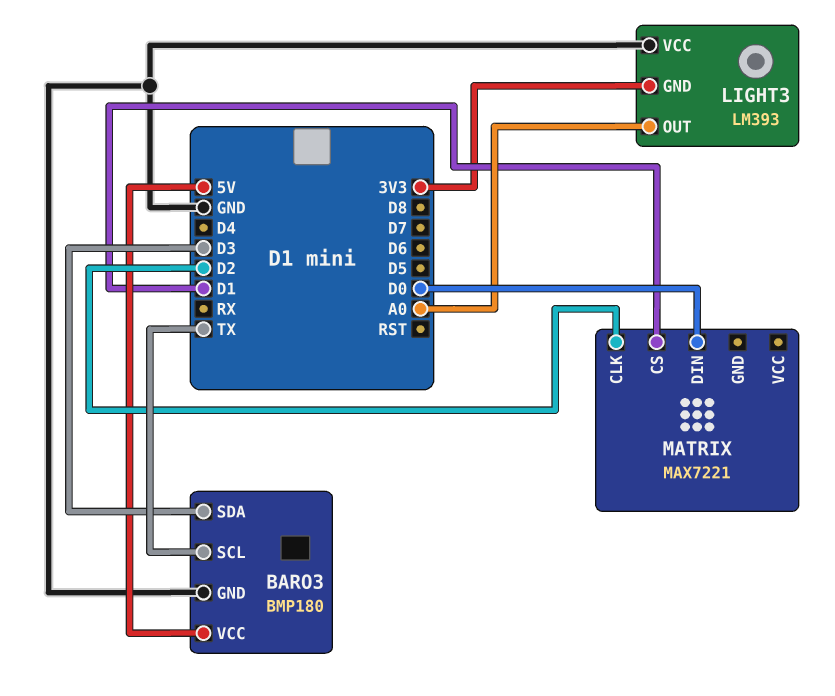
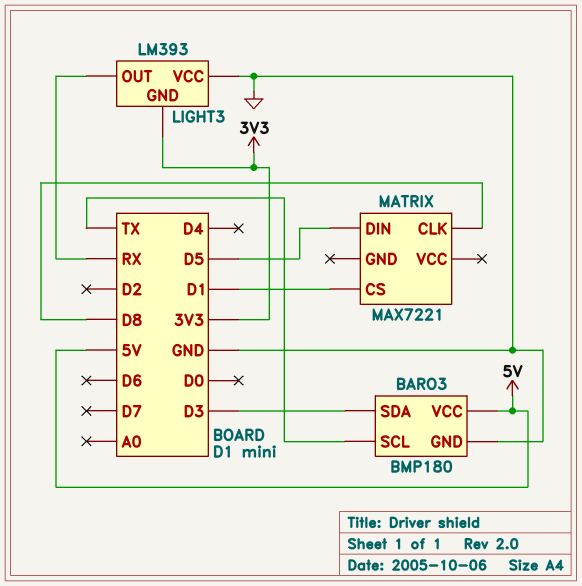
LIGHT3 pin OUT: A0 -> RX
MATRIX pin CLK: D2 -> D8
MATRIX pin DIN: D0 -> D5

